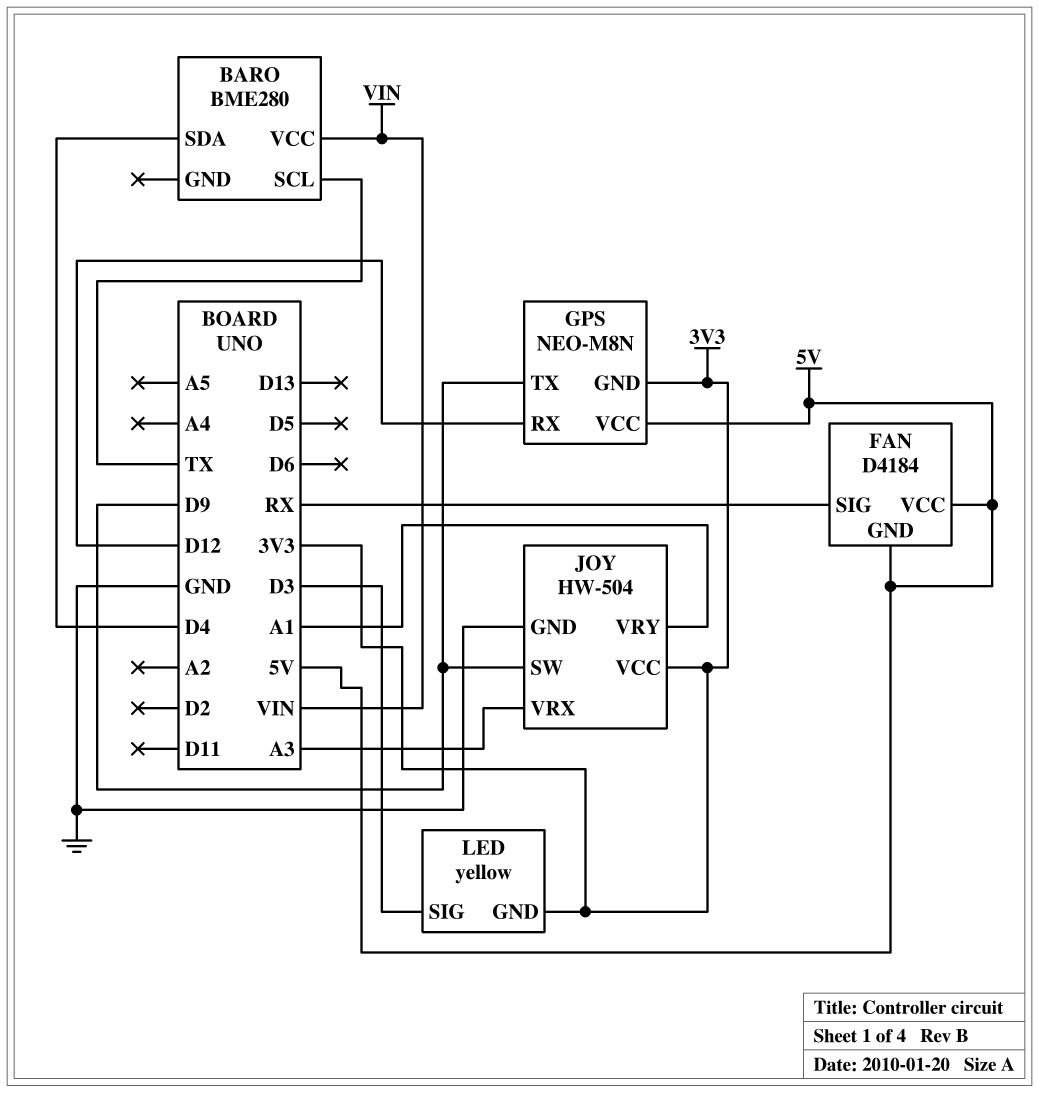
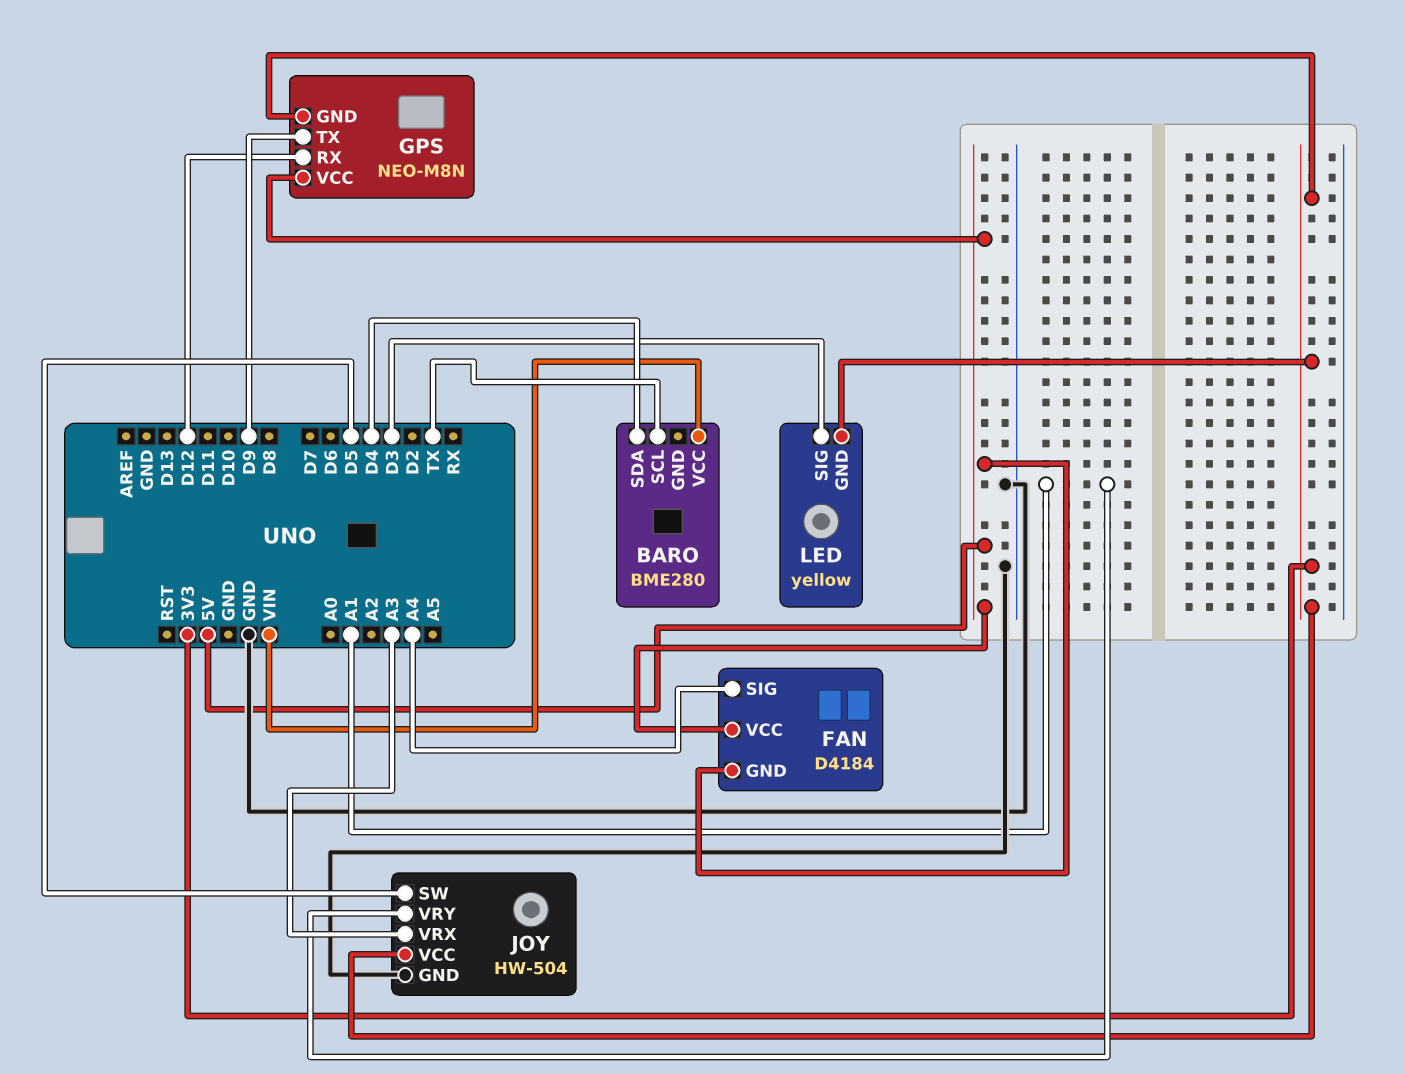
FAN pin SIG: RX -> A4
JOY pin SW: D9 -> D5

